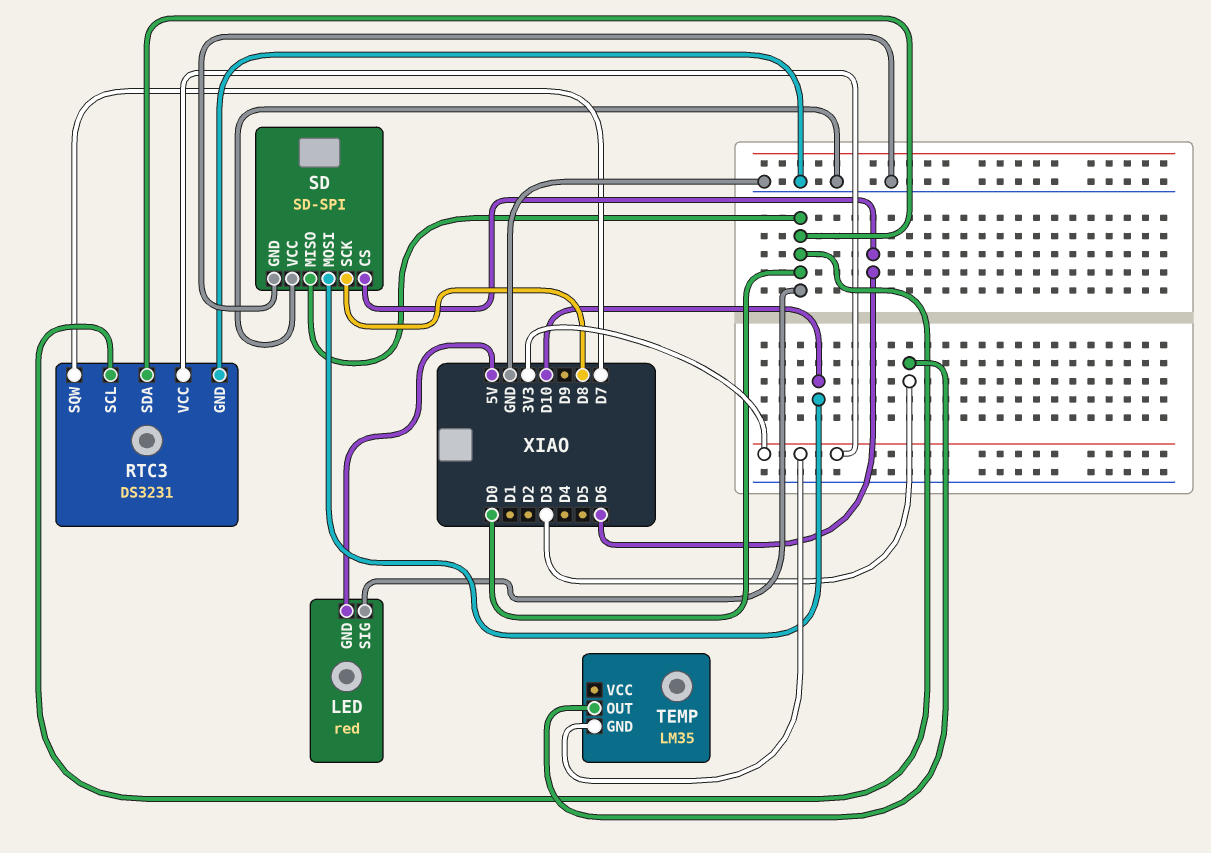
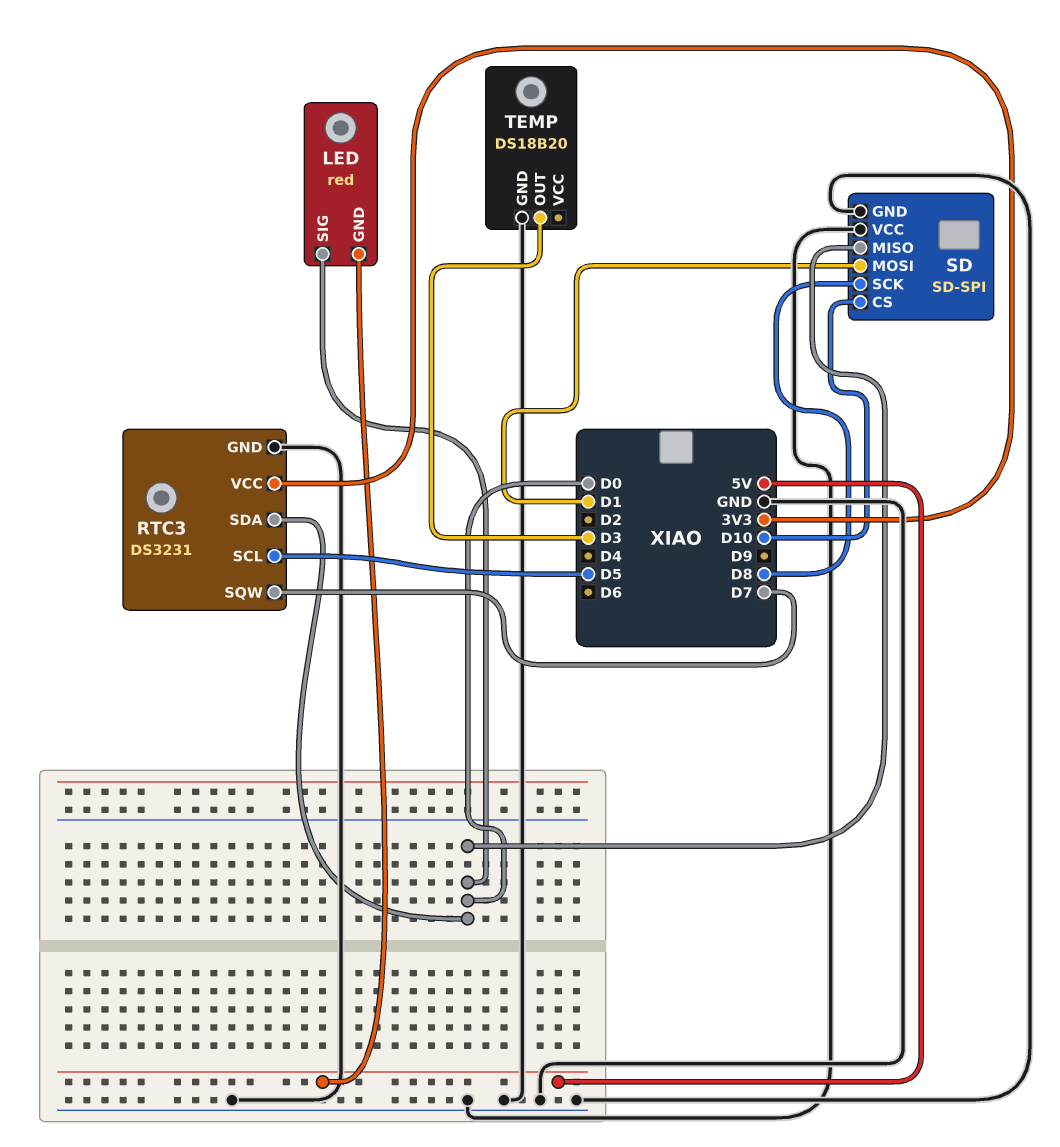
RTC3 pin SCL: D0 -> D5
SD pin CS: D6 -> D10
SD pin MOSI: D10 -> D1
TEMP: LM35 -> DS18B20
TEMP pin GND: 3V3 -> GND

